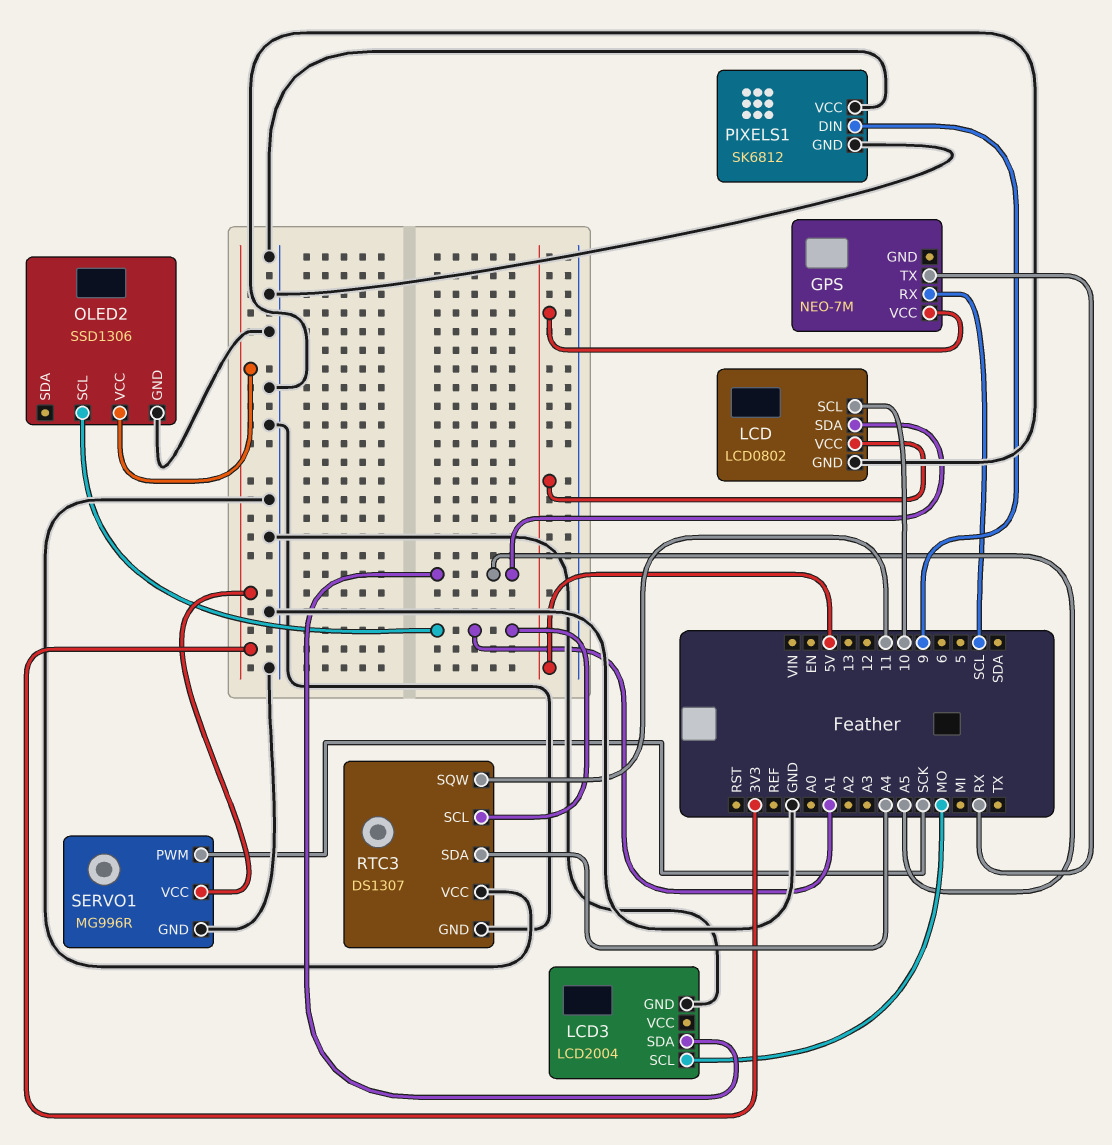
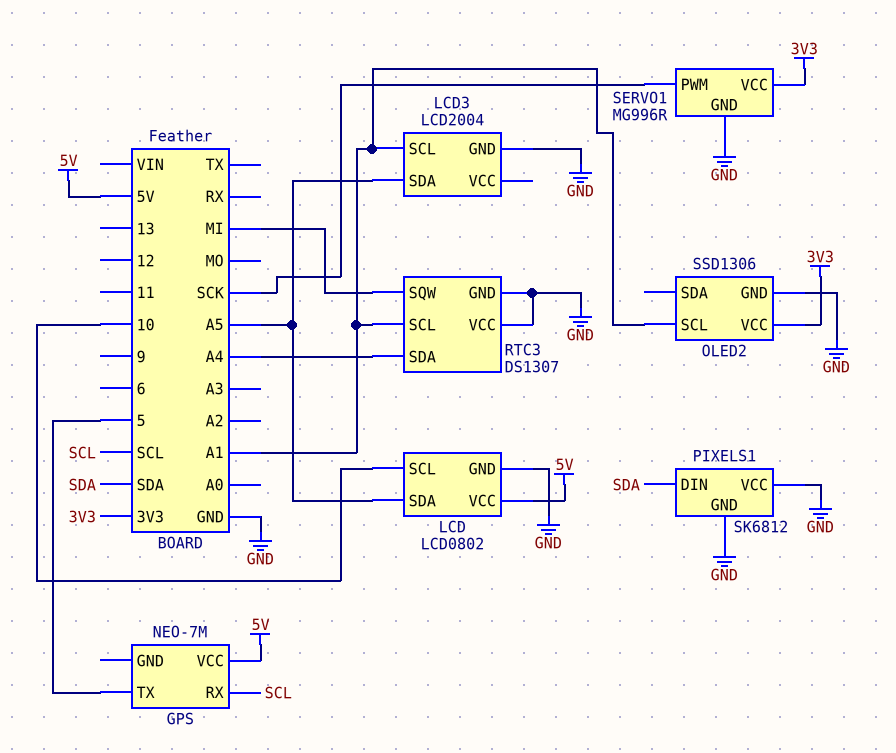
GPS pin TX: RX -> 5
LCD3 pin SCL: MO -> A1
PIXELS1 pin DIN: 9 -> SDA
RTC3 pin SQW: 11 -> MI

